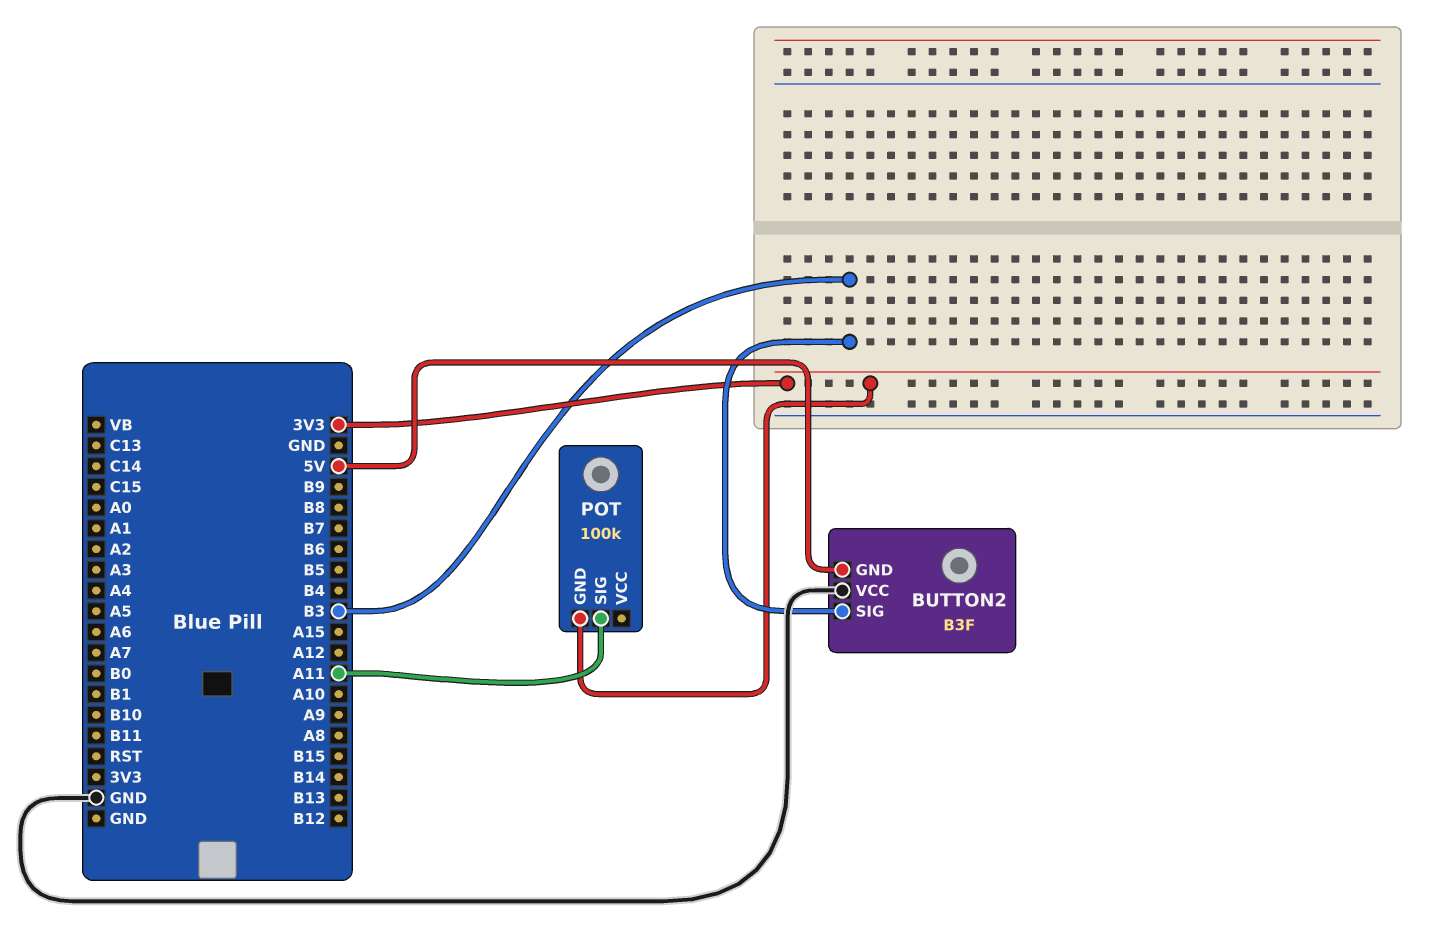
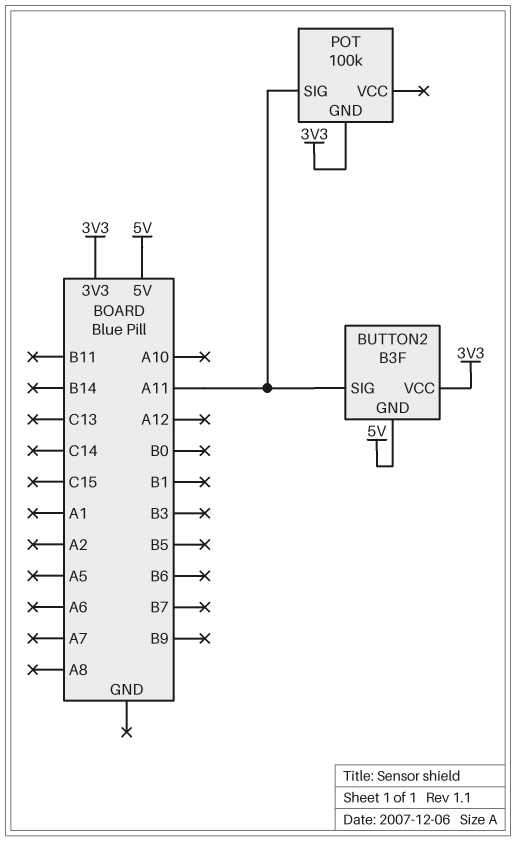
BUTTON2 pin SIG: B3 -> A11
BUTTON2 pin VCC: GND -> 3V3

